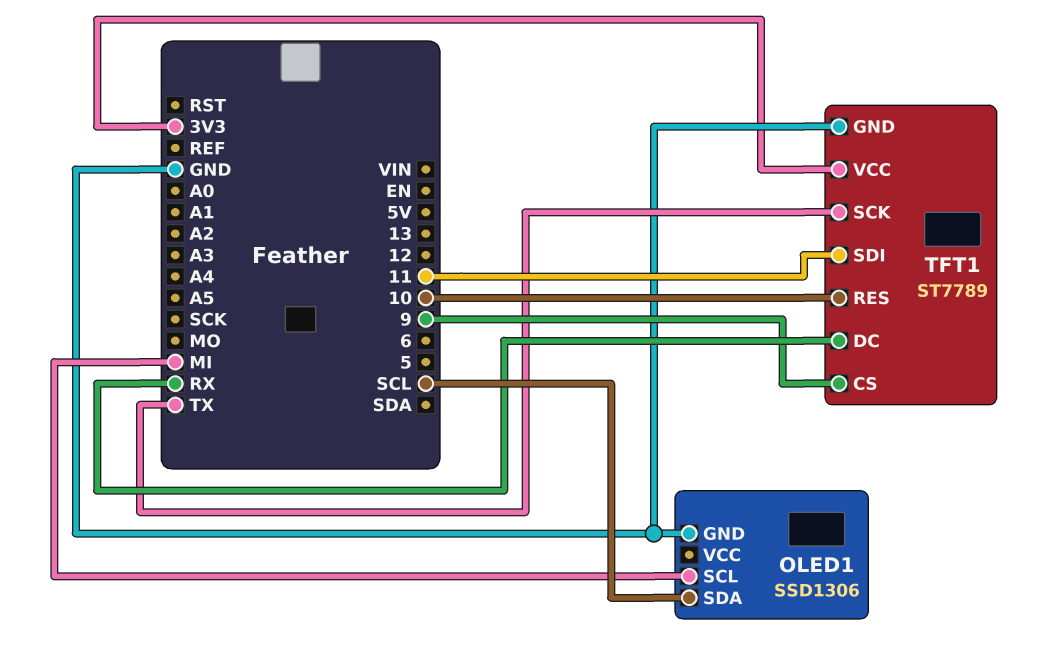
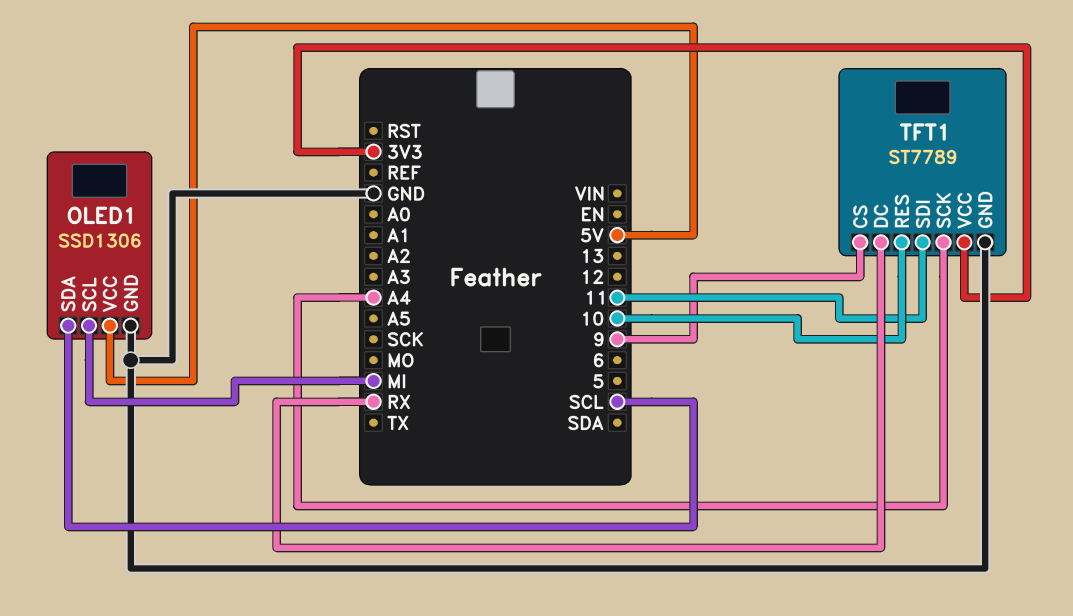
OLED1 pin VCC: none -> 5V
TFT1 pin SCK: TX -> A4

